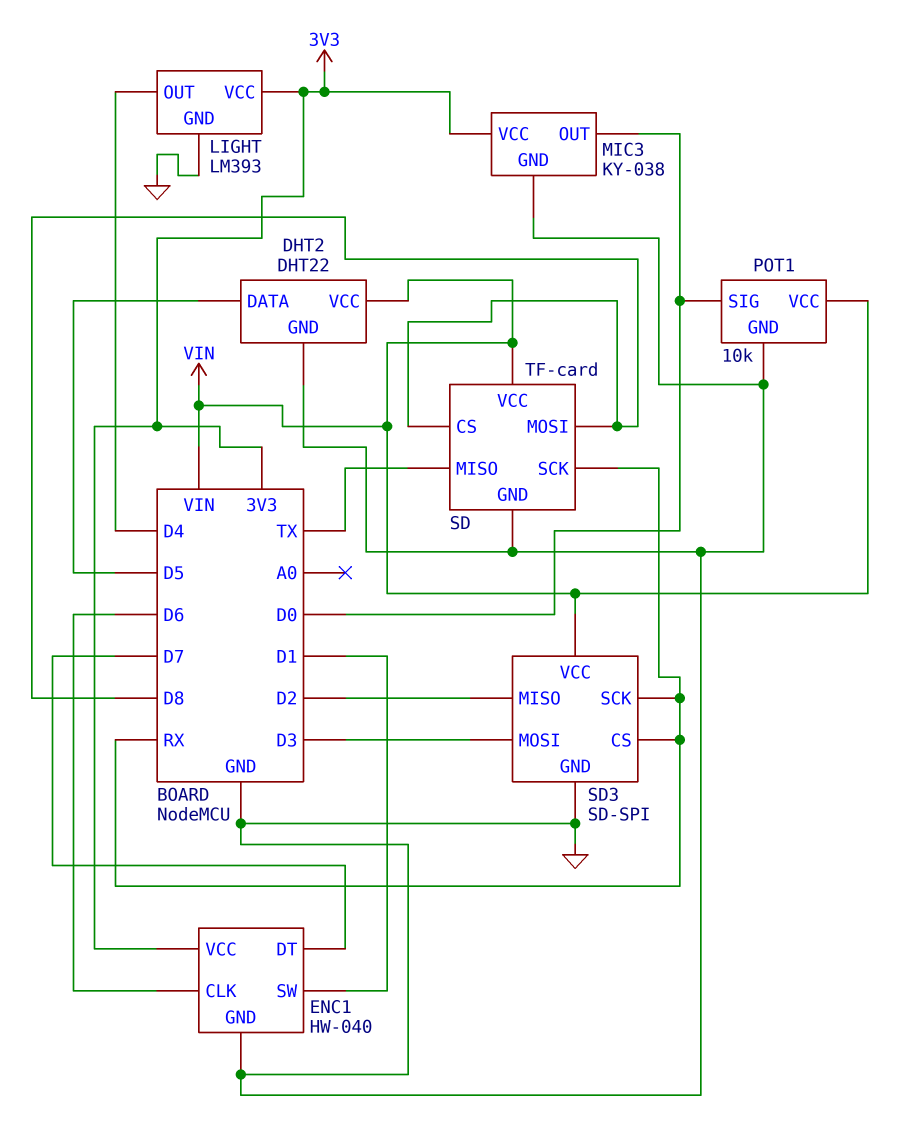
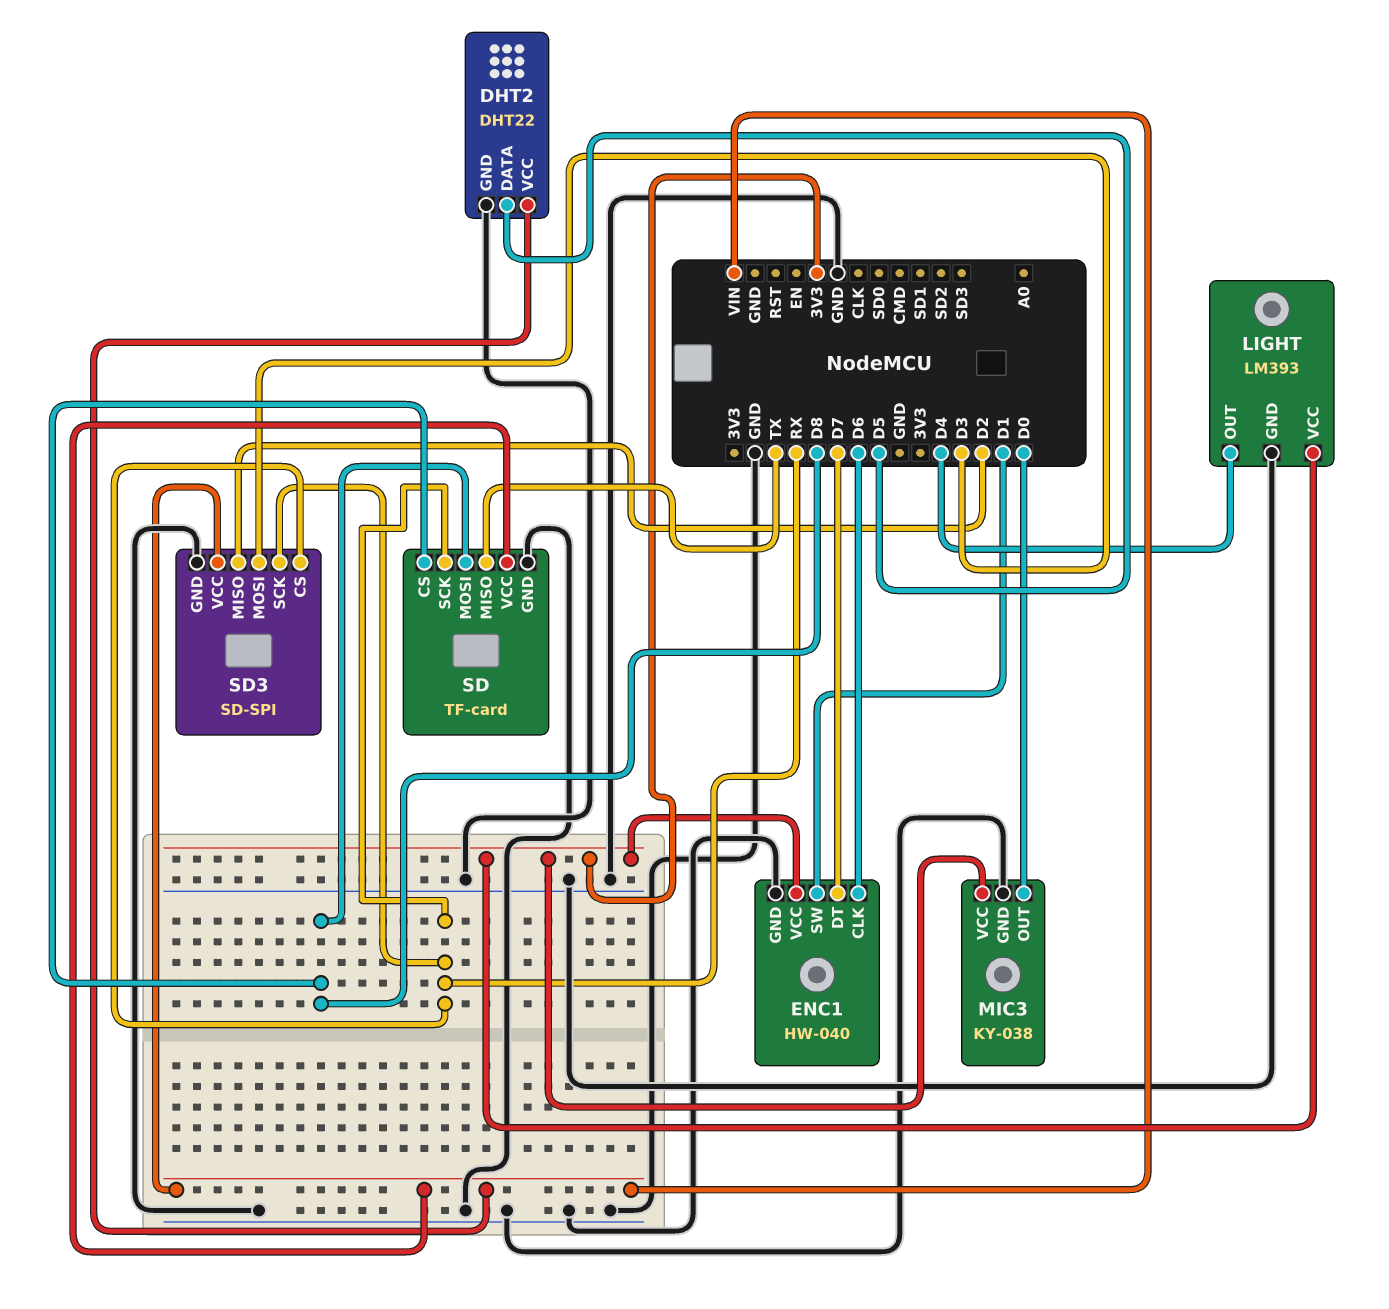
POT1: 10k -> none
POT1 pin GND: GND -> none
POT1 pin SIG: D0 -> none
POT1 pin VCC: VIN -> none

